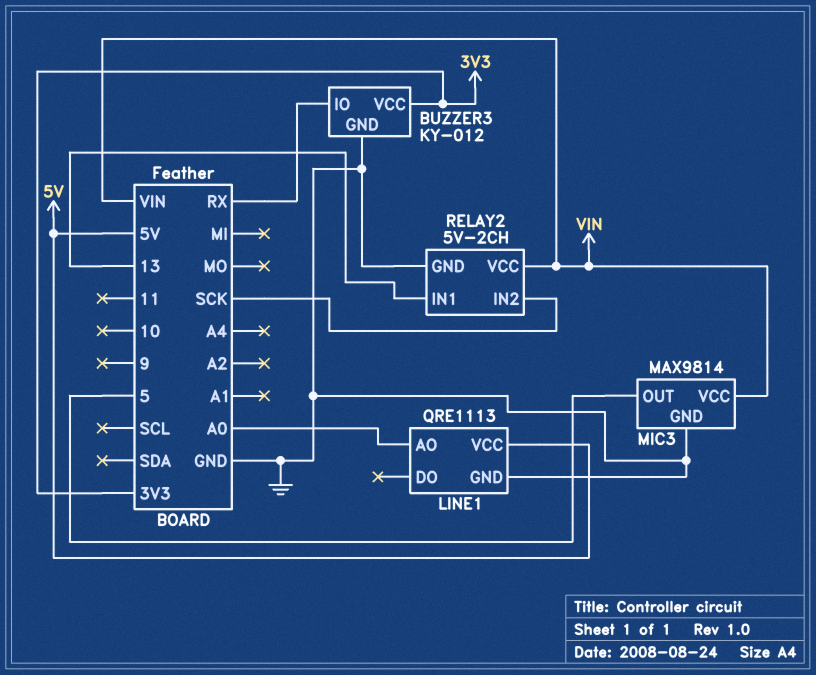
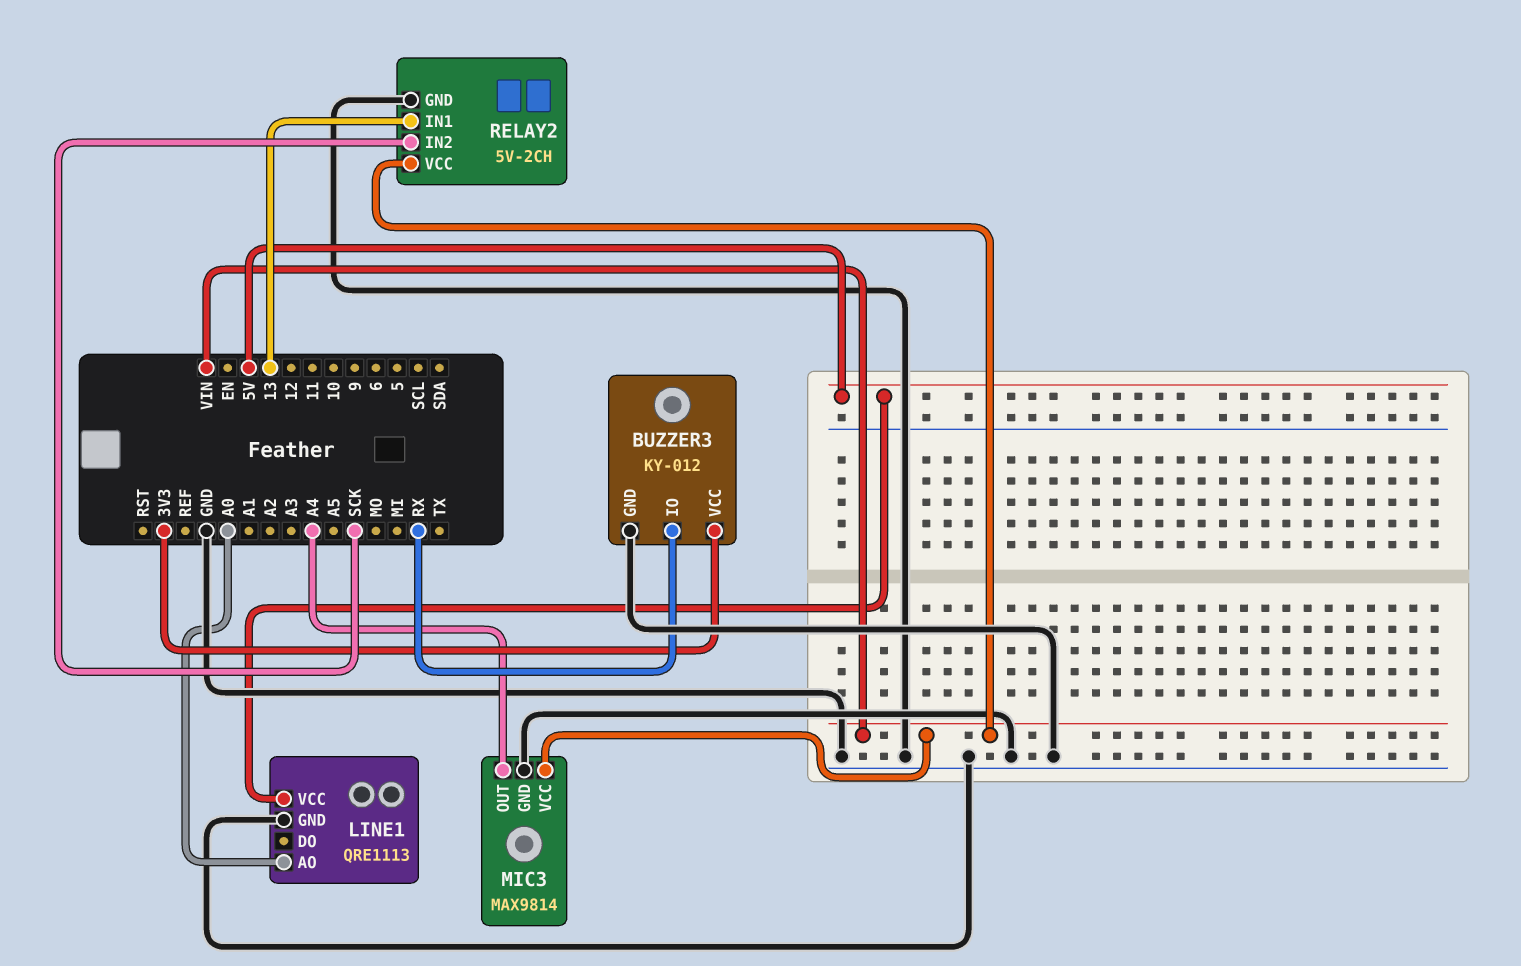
MIC3 pin OUT: 5 -> A4

